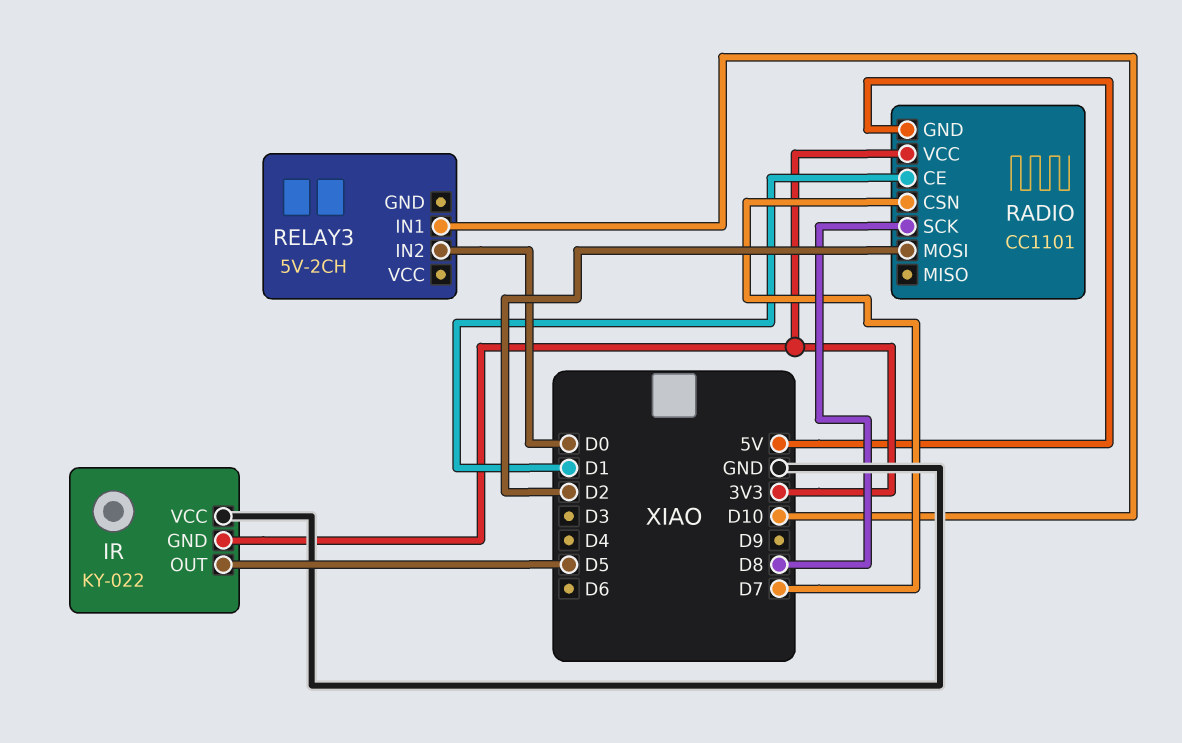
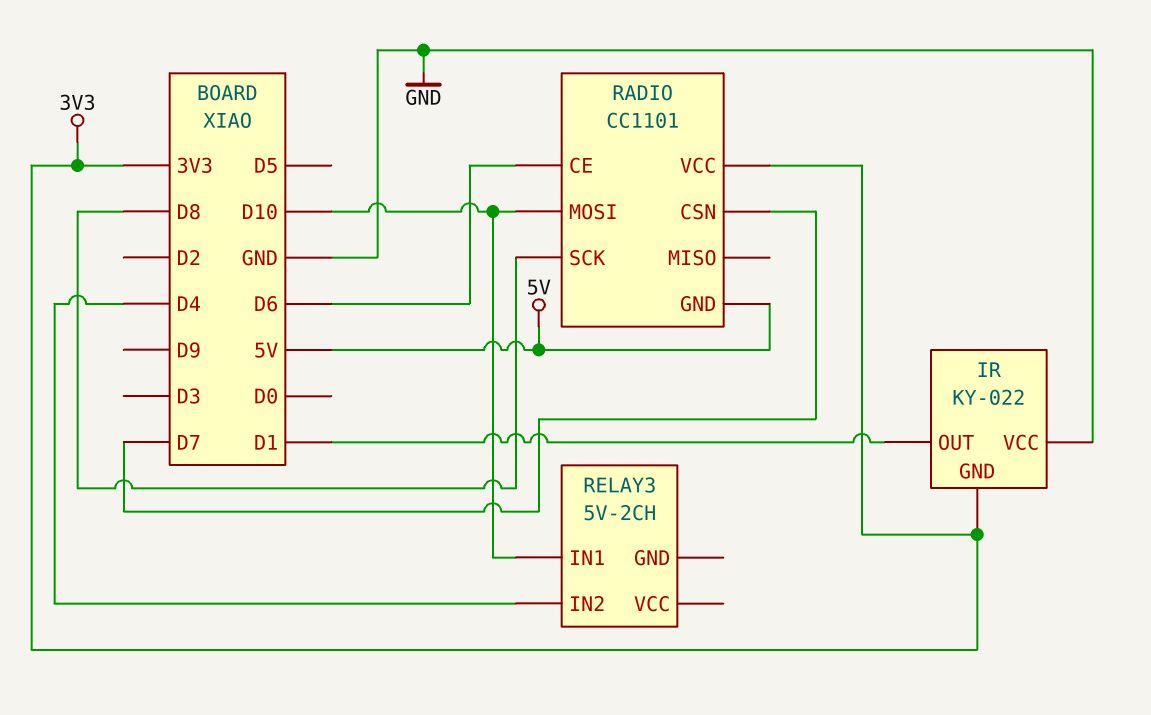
IR pin OUT: D5 -> D1
RADIO pin CE: D1 -> D6
RADIO pin MOSI: D2 -> D10
RELAY3 pin IN2: D0 -> D4

